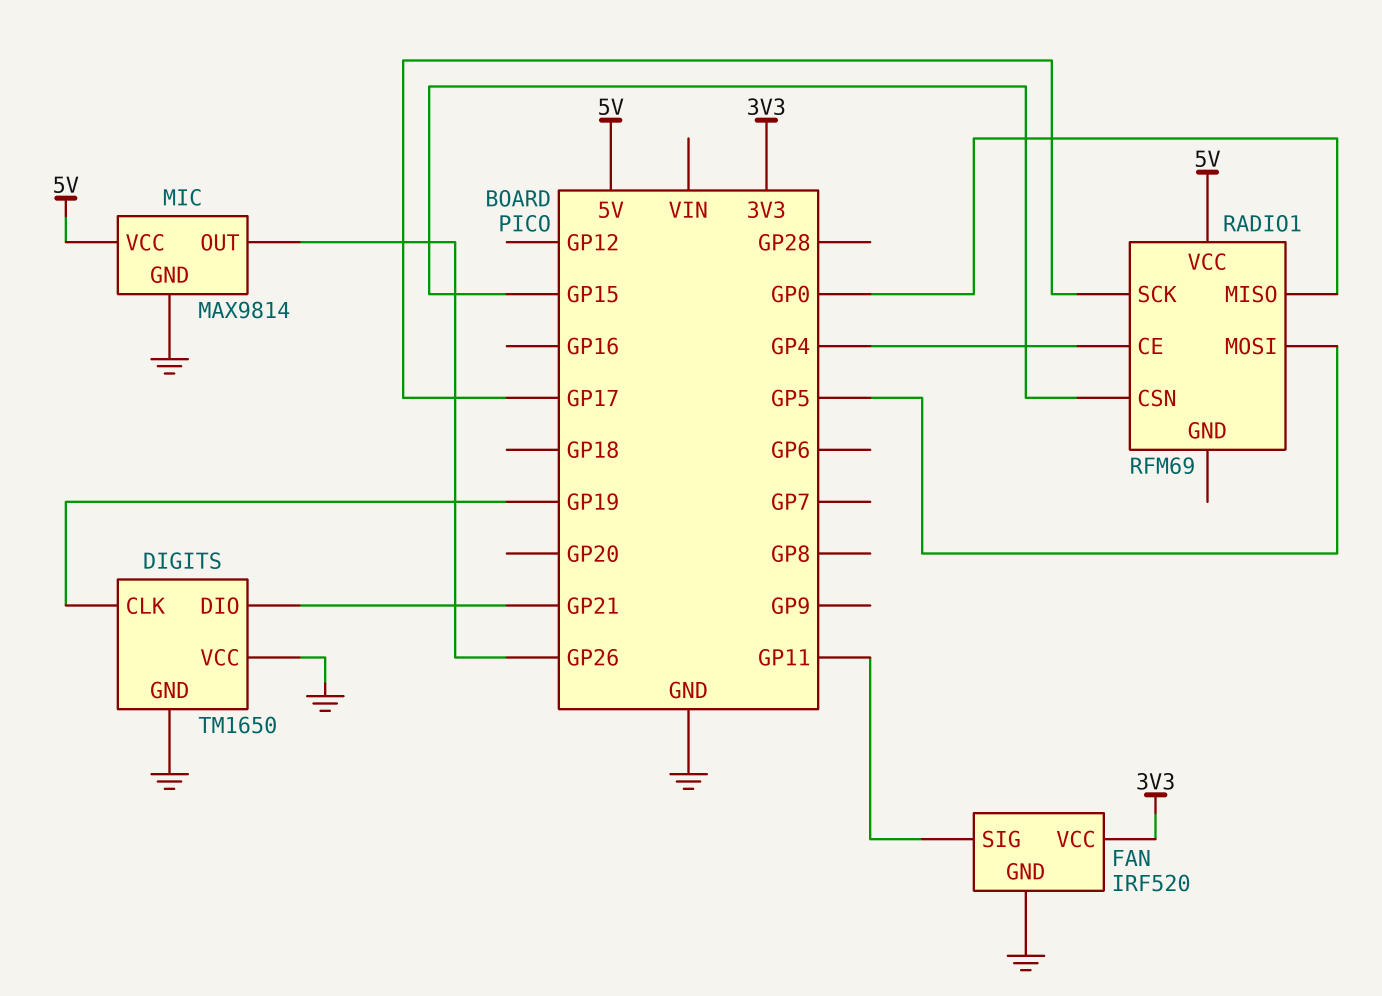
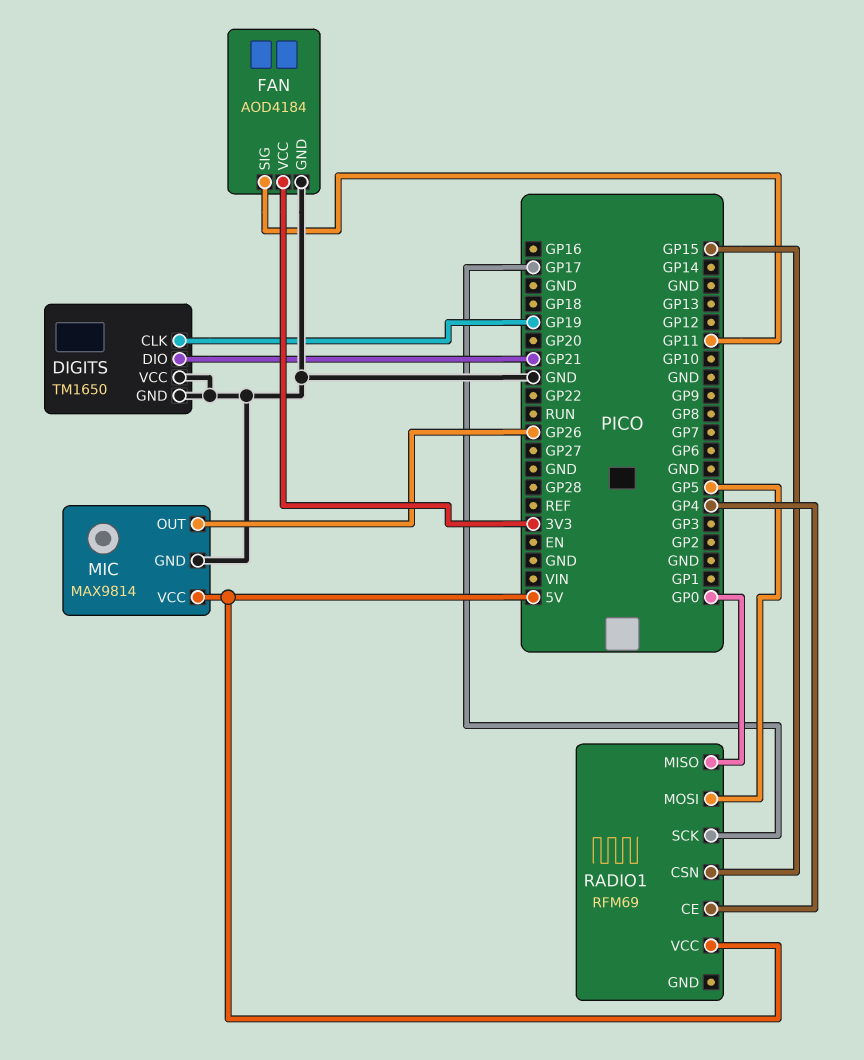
FAN: IRF520 -> AOD4184

